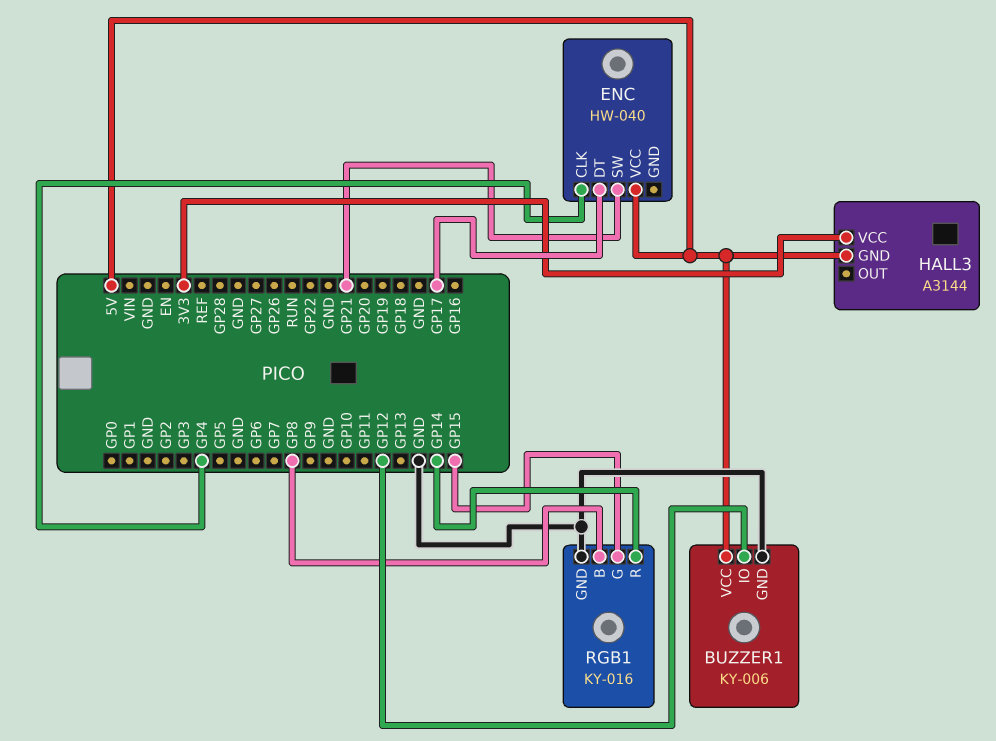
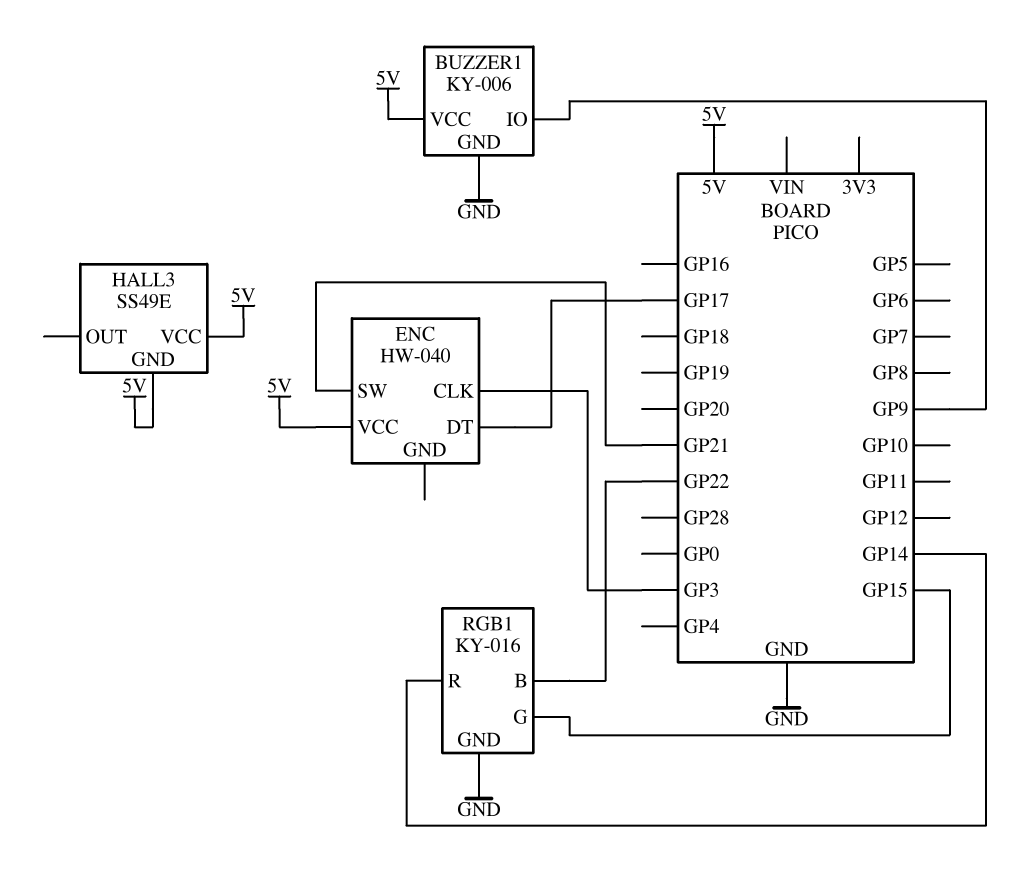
BUZZER1 pin IO: GP12 -> GP9
ENC pin CLK: GP4 -> GP3
HALL3: A3144 -> SS49E
HALL3 pin VCC: 3V3 -> 5V
RGB1 pin B: GP8 -> GP22

